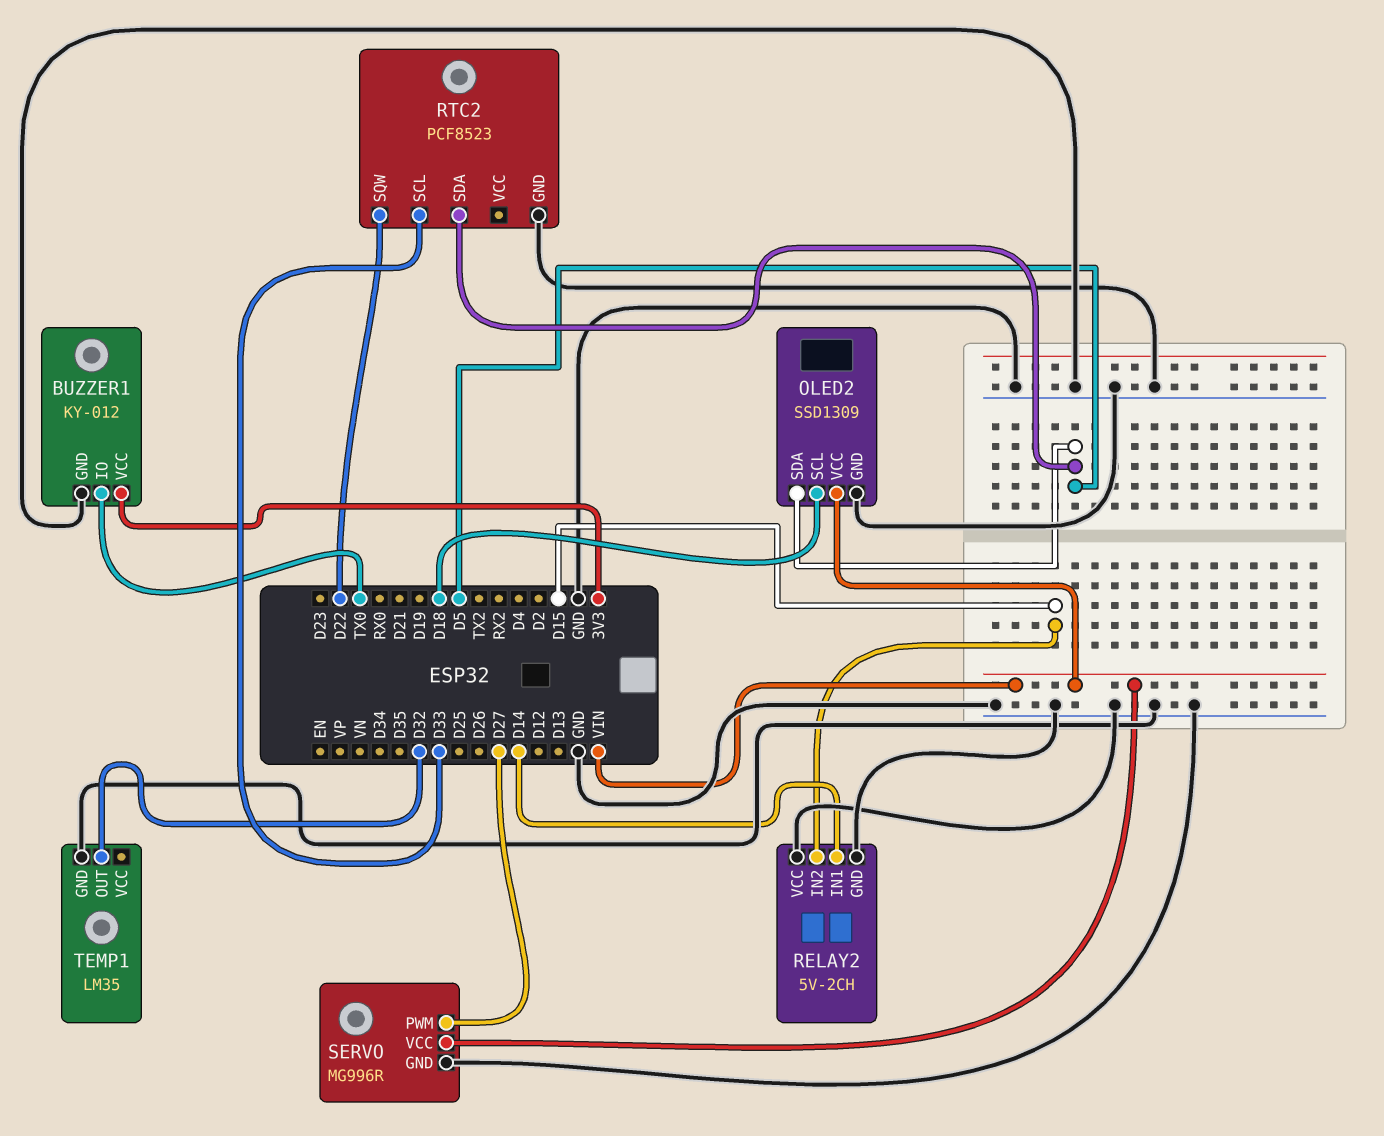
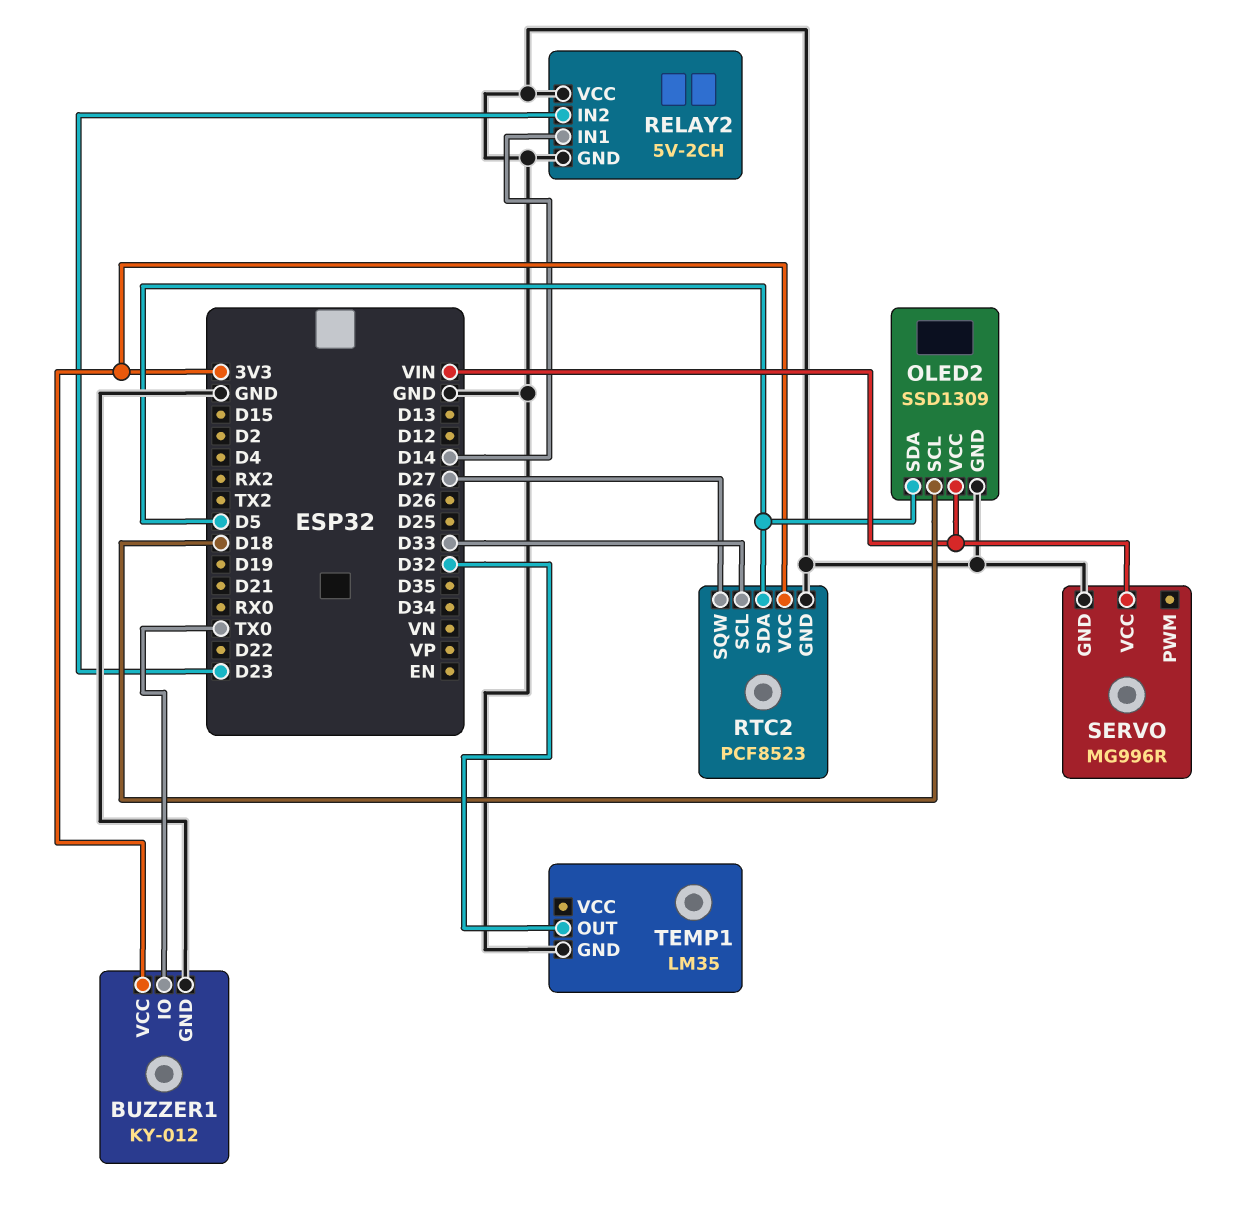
RELAY2 pin IN2: D15 -> D23
RTC2 pin SQW: D22 -> D27
RTC2 pin VCC: none -> 3V3
SERVO pin PWM: D27 -> none

